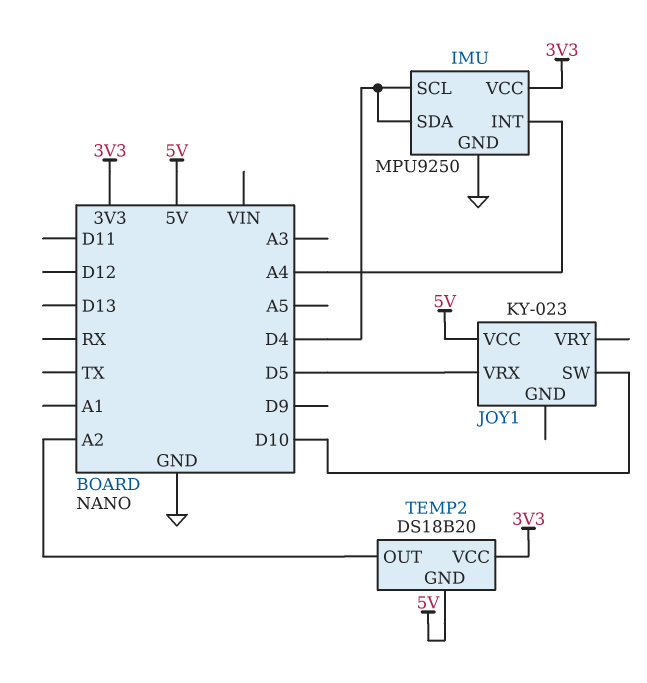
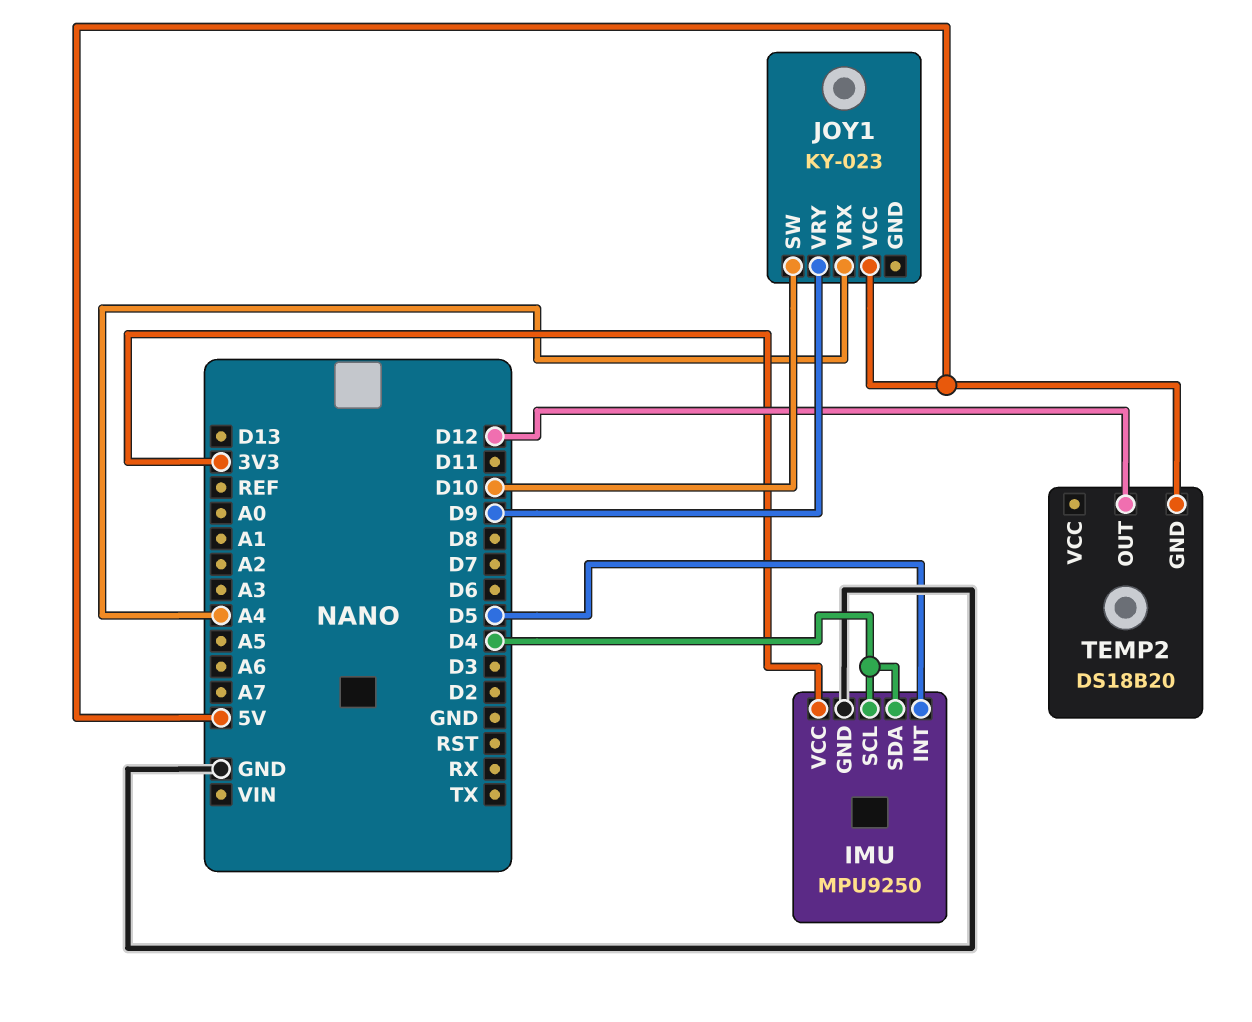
IMU pin INT: A4 -> D5
JOY1 pin VRX: D5 -> A4
JOY1 pin VRY: none -> D9
TEMP2 pin OUT: A2 -> D12
TEMP2 pin VCC: 3V3 -> none

